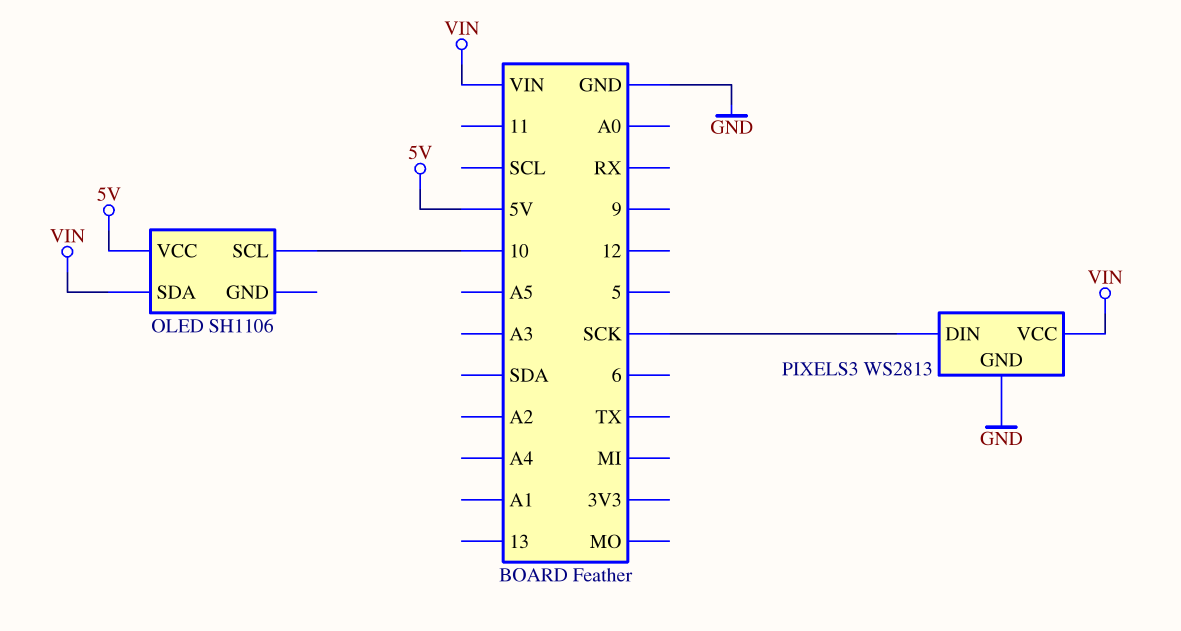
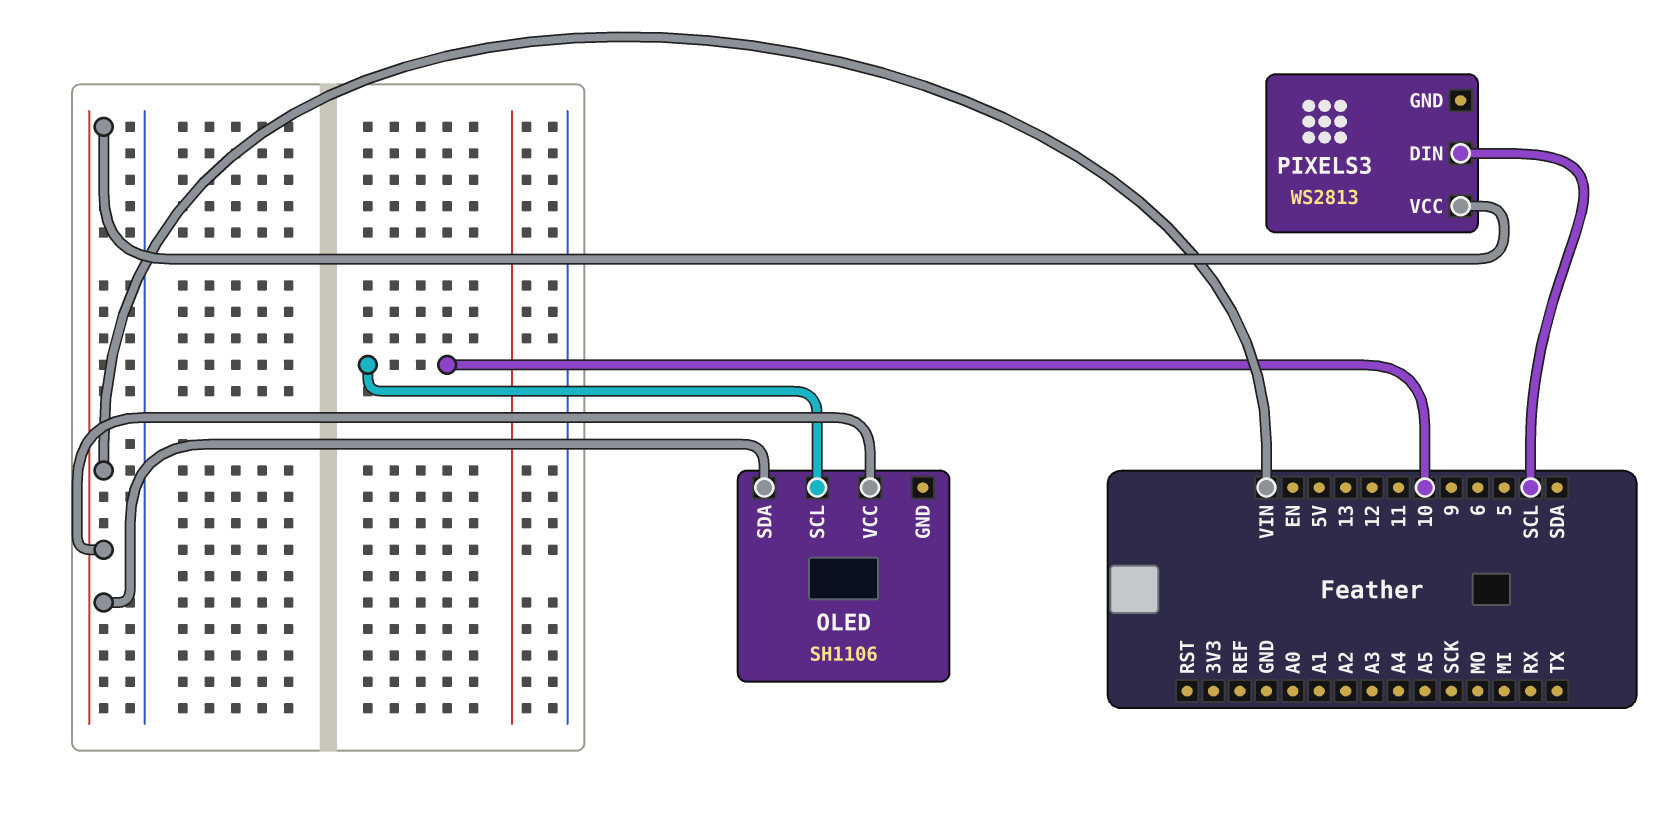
OLED pin VCC: 5V -> VIN
PIXELS3 pin DIN: SCK -> SCL
PIXELS3 pin GND: GND -> none

